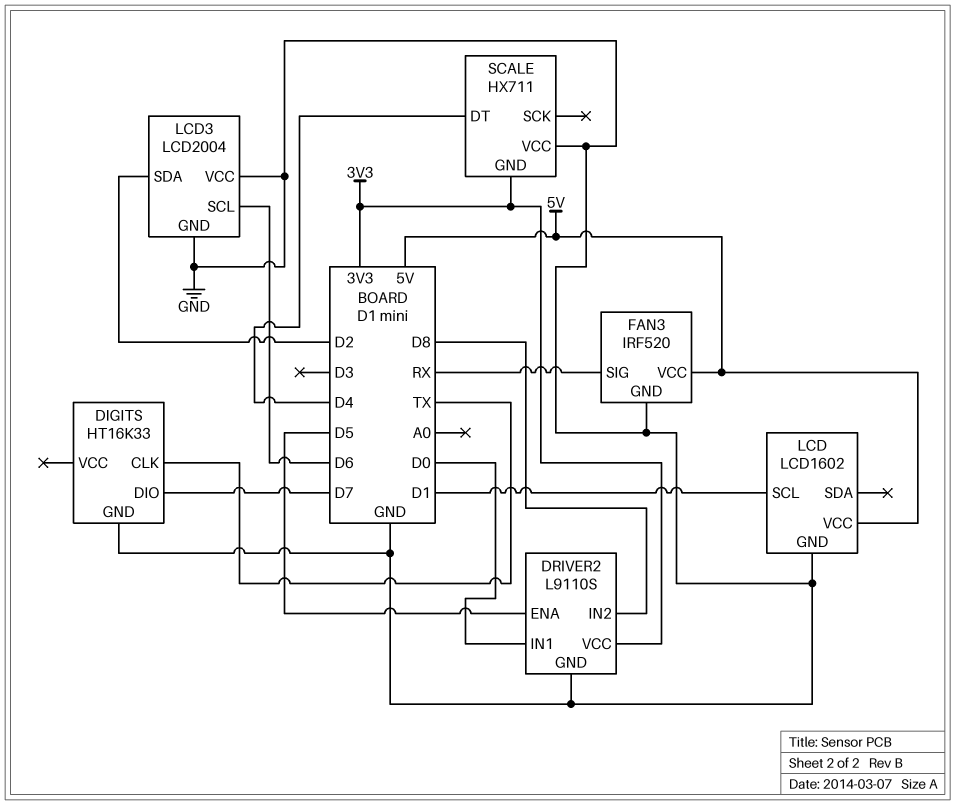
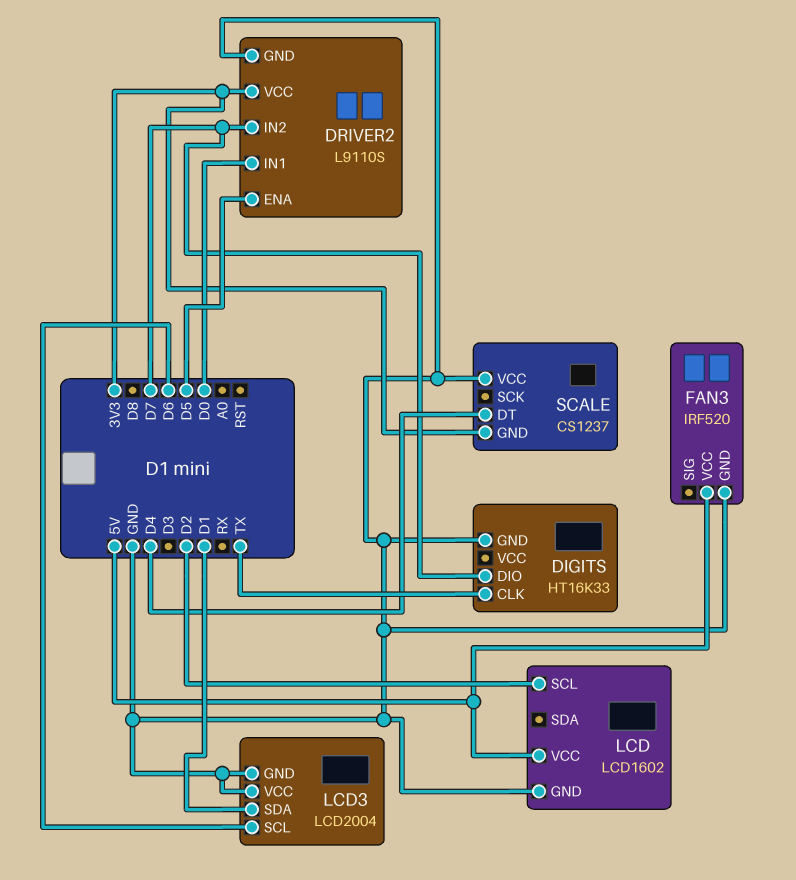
DRIVER2 pin IN2: D8 -> D7
FAN3 pin SIG: RX -> none
LCD pin SCL: D1 -> D2
LCD3 pin SDA: D2 -> D1
SCALE: HX711 -> CS1237

